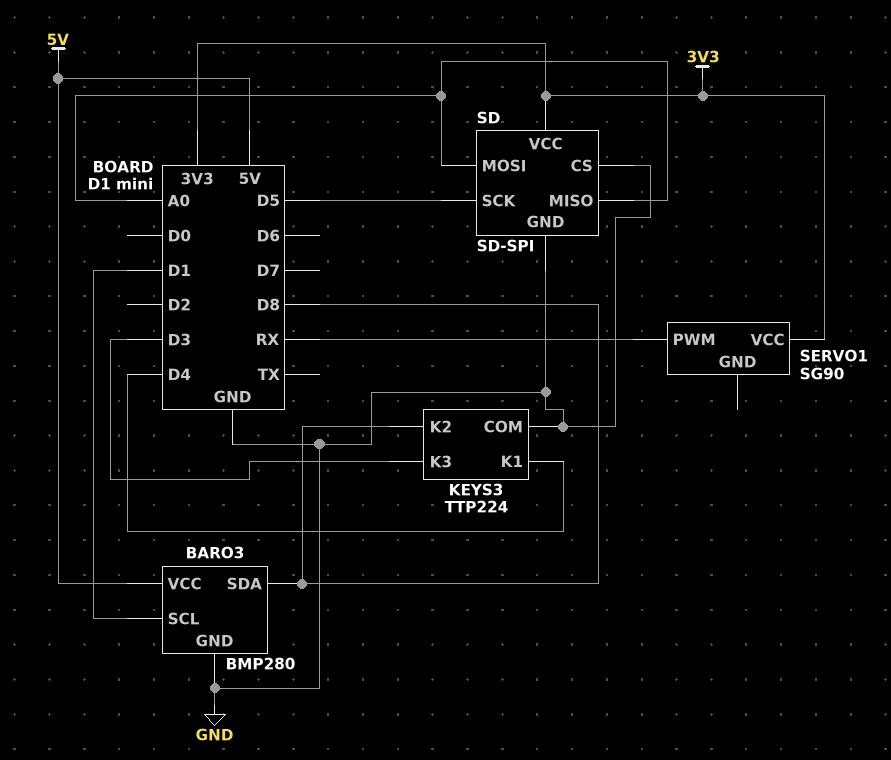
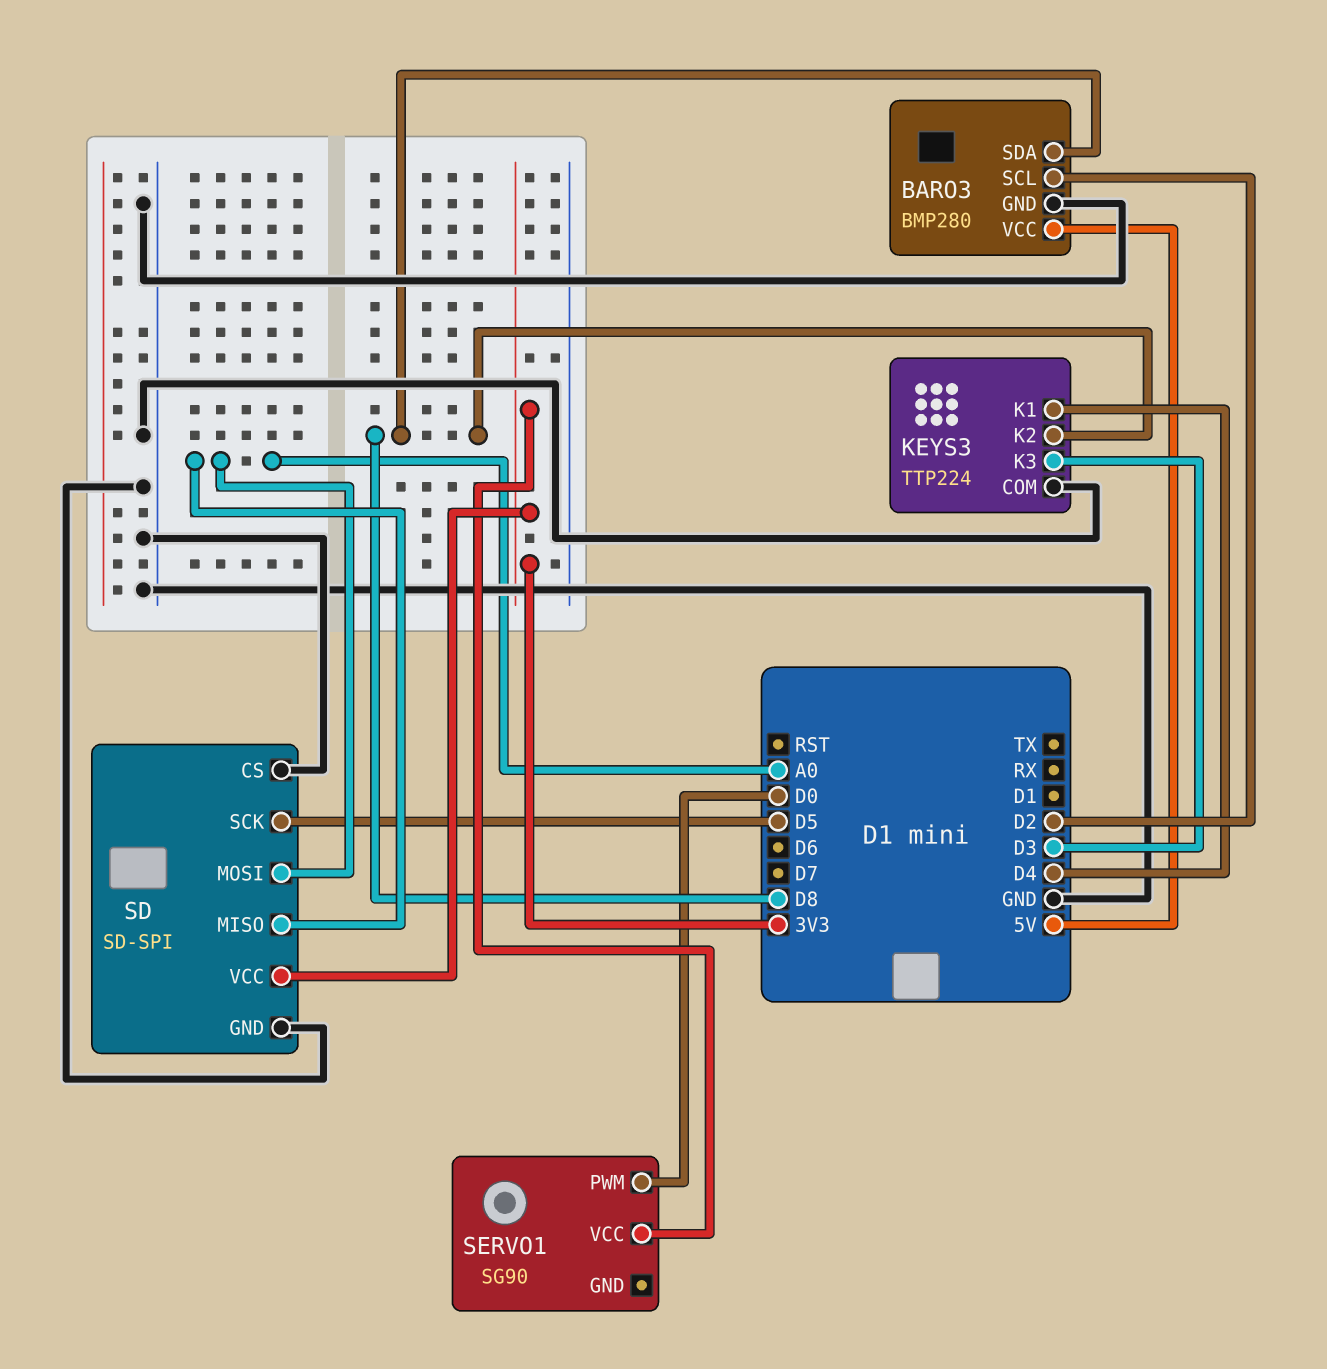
BARO3 pin SCL: D1 -> D2
SERVO1 pin PWM: RX -> D0

